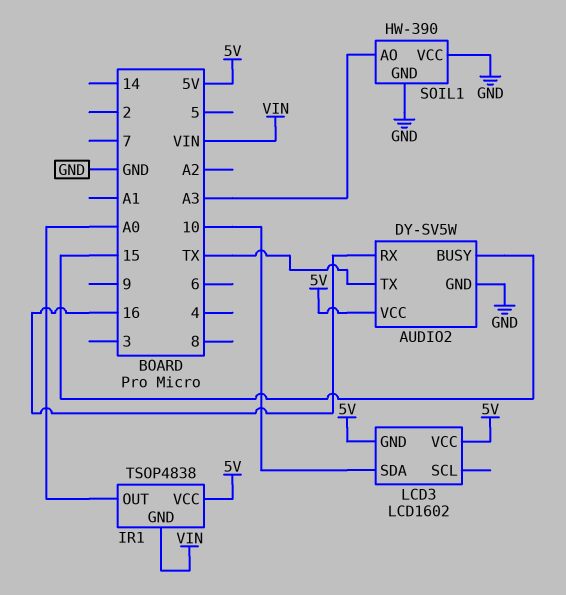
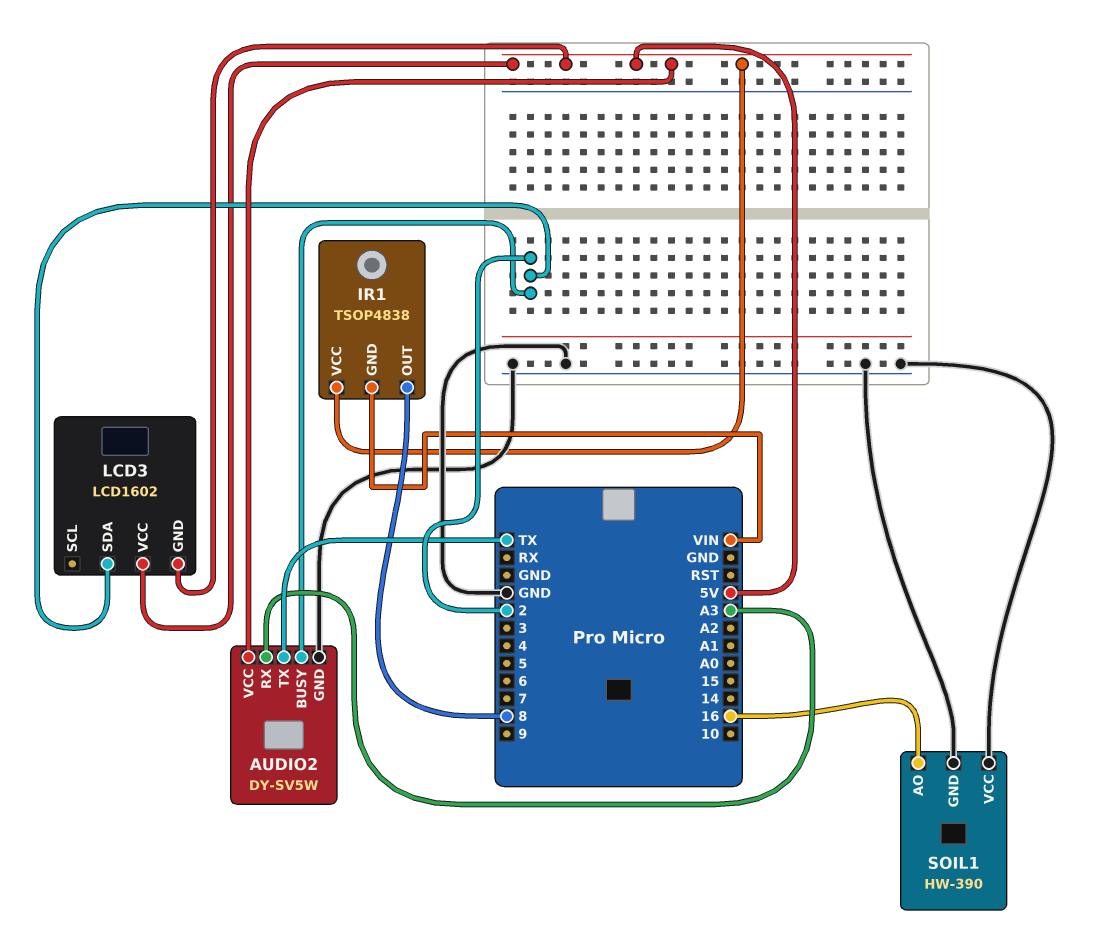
AUDIO2 pin BUSY: 15 -> 2
AUDIO2 pin RX: 16 -> A3
IR1 pin OUT: A0 -> 8
LCD3 pin SDA: 10 -> 2
SOIL1 pin AO: A3 -> 16

